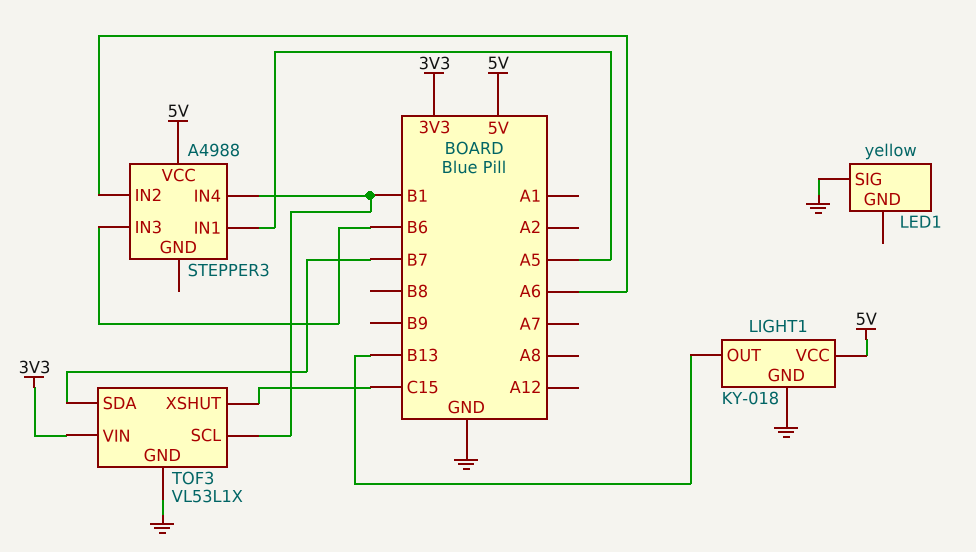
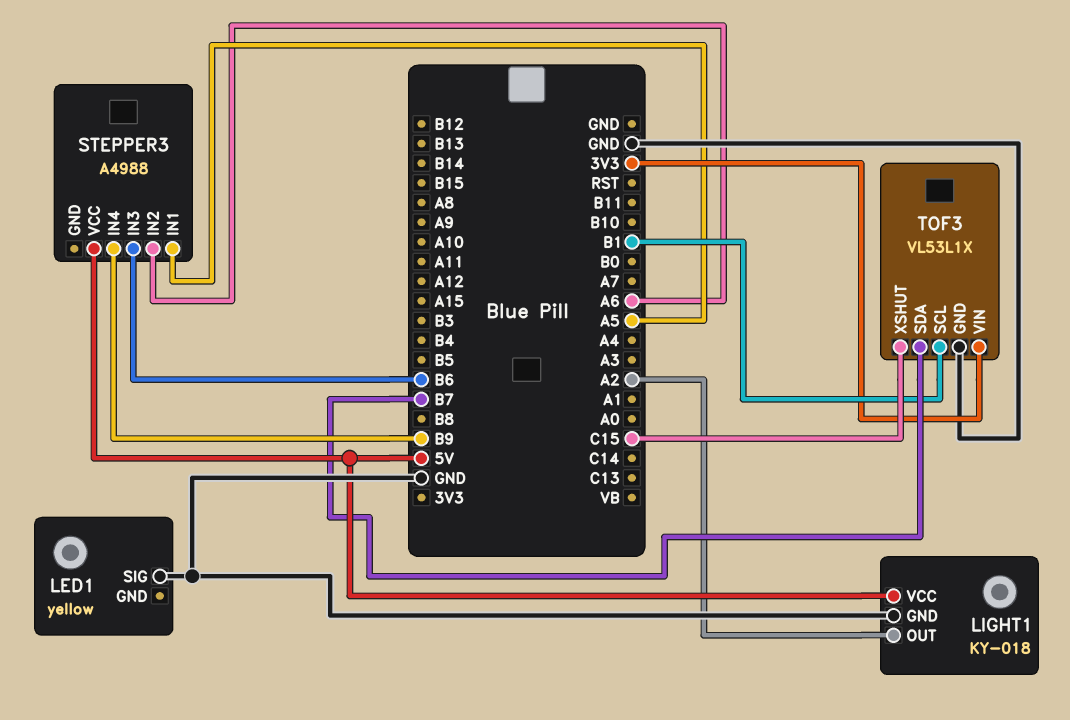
LIGHT1 pin OUT: B13 -> A2
STEPPER3 pin IN4: B1 -> B9

